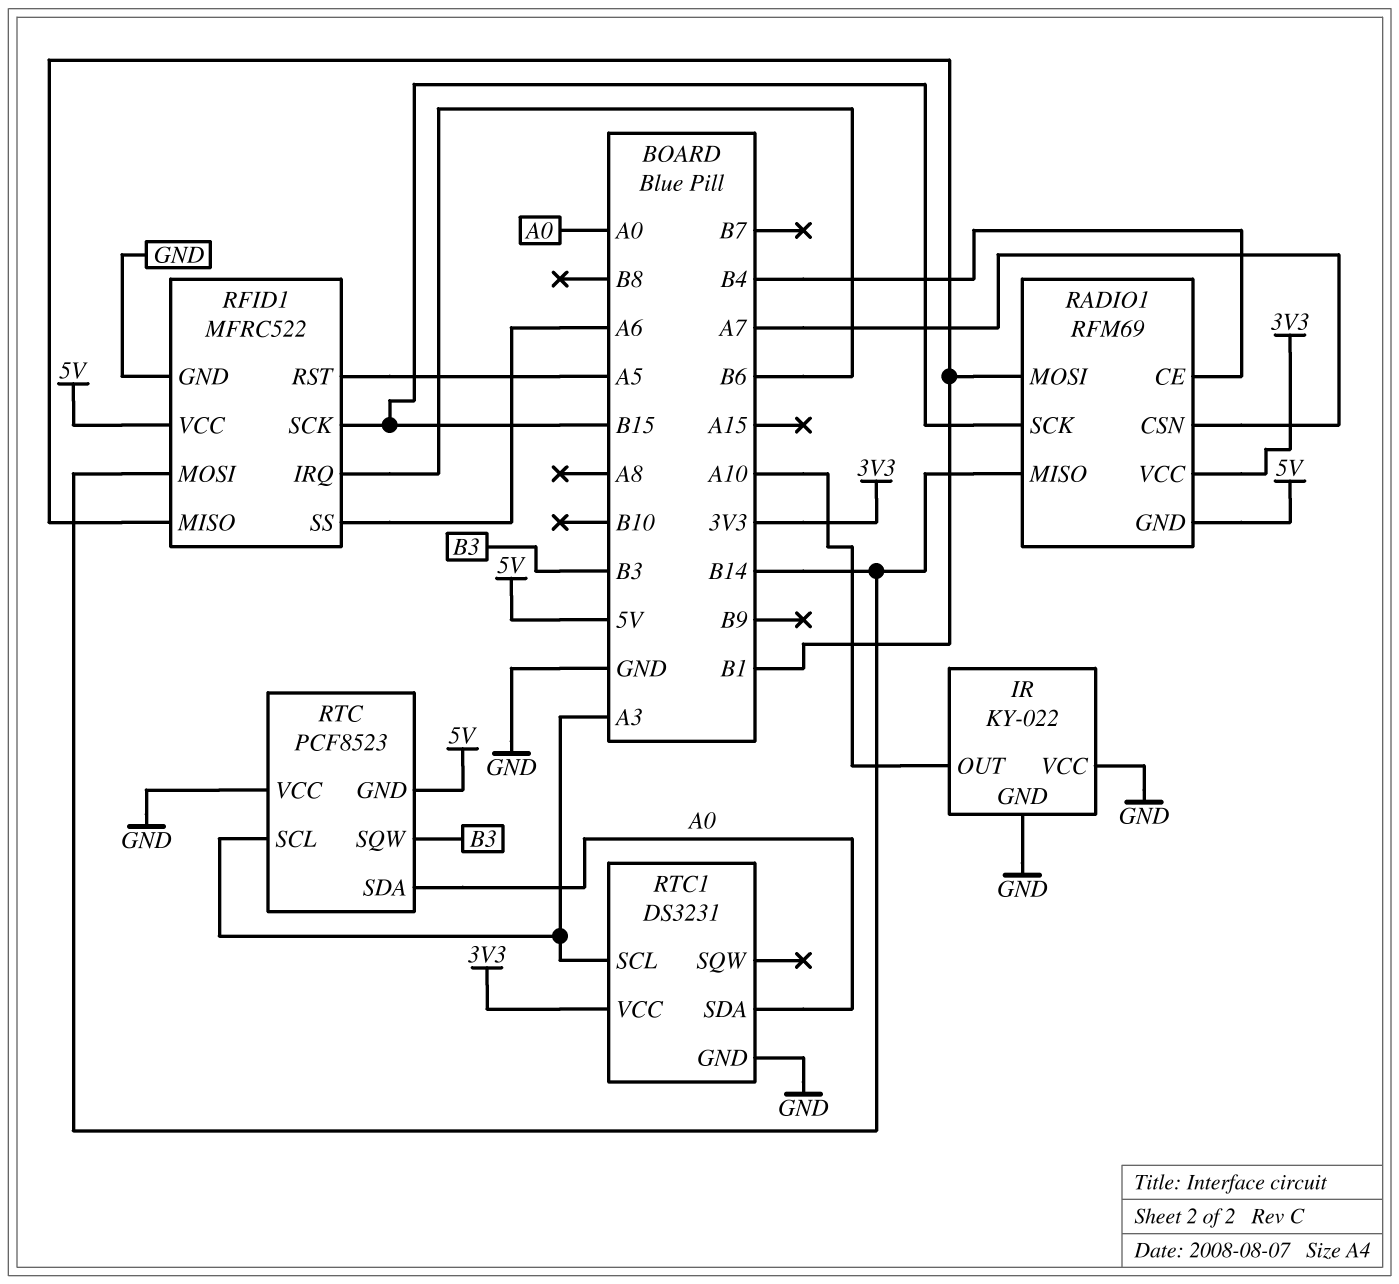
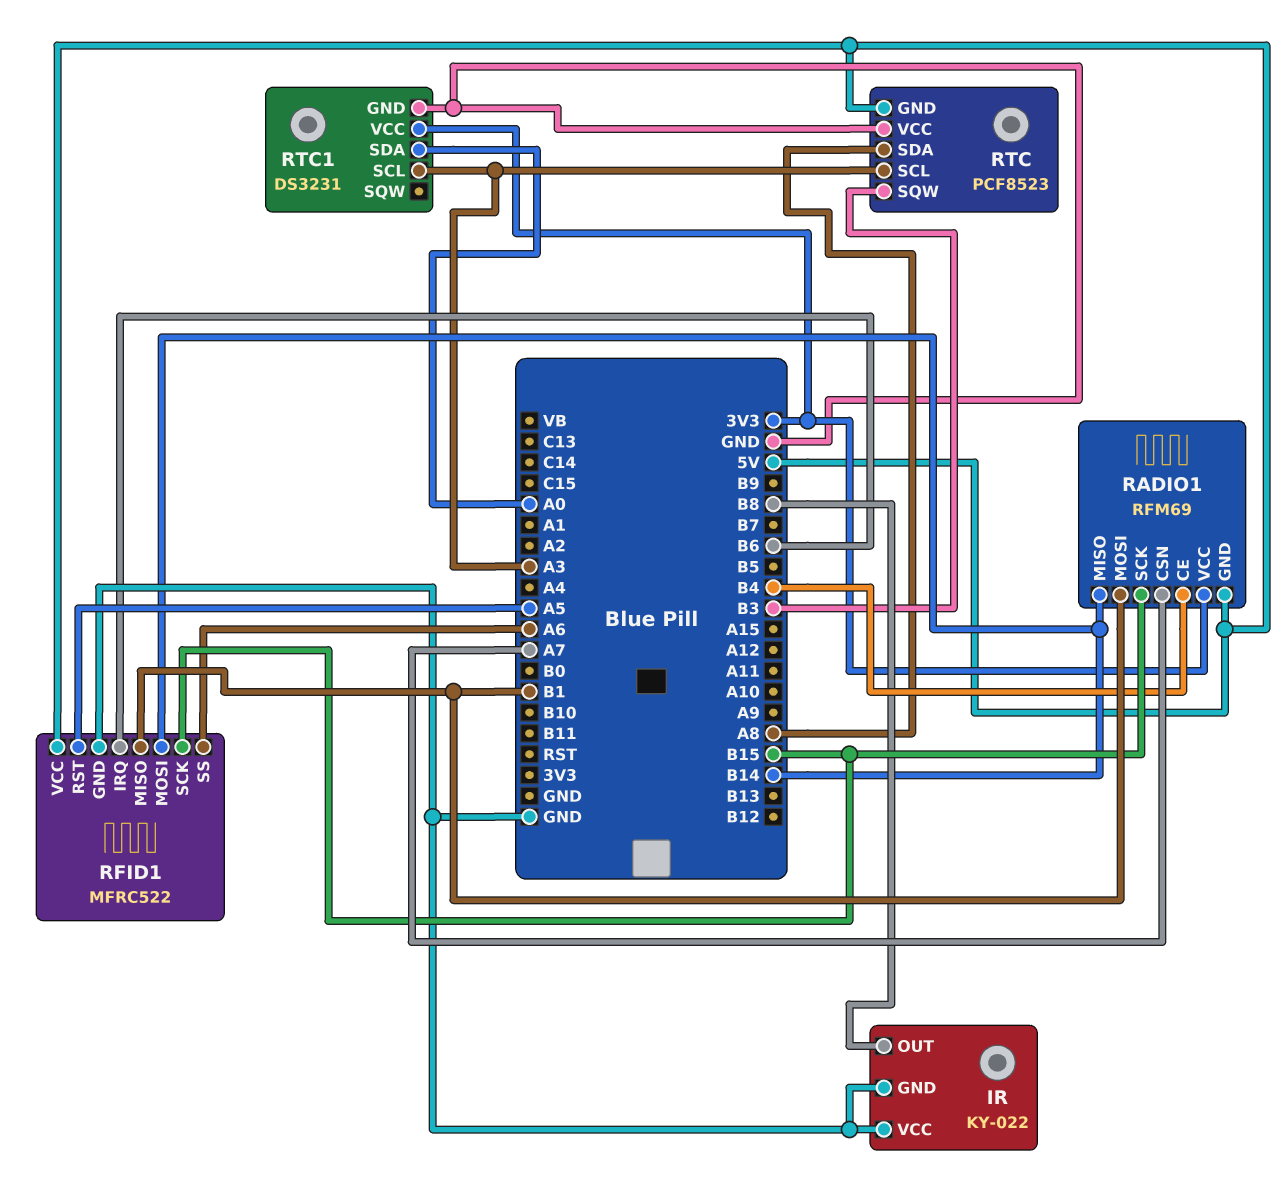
IR pin OUT: A10 -> B8
RTC pin SDA: A0 -> A8

